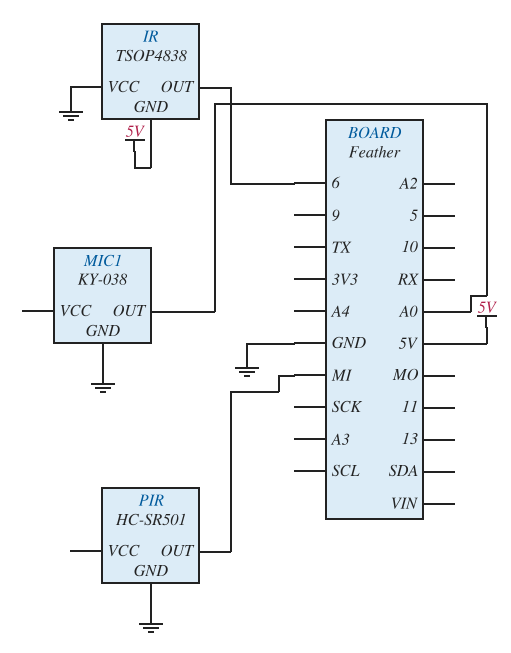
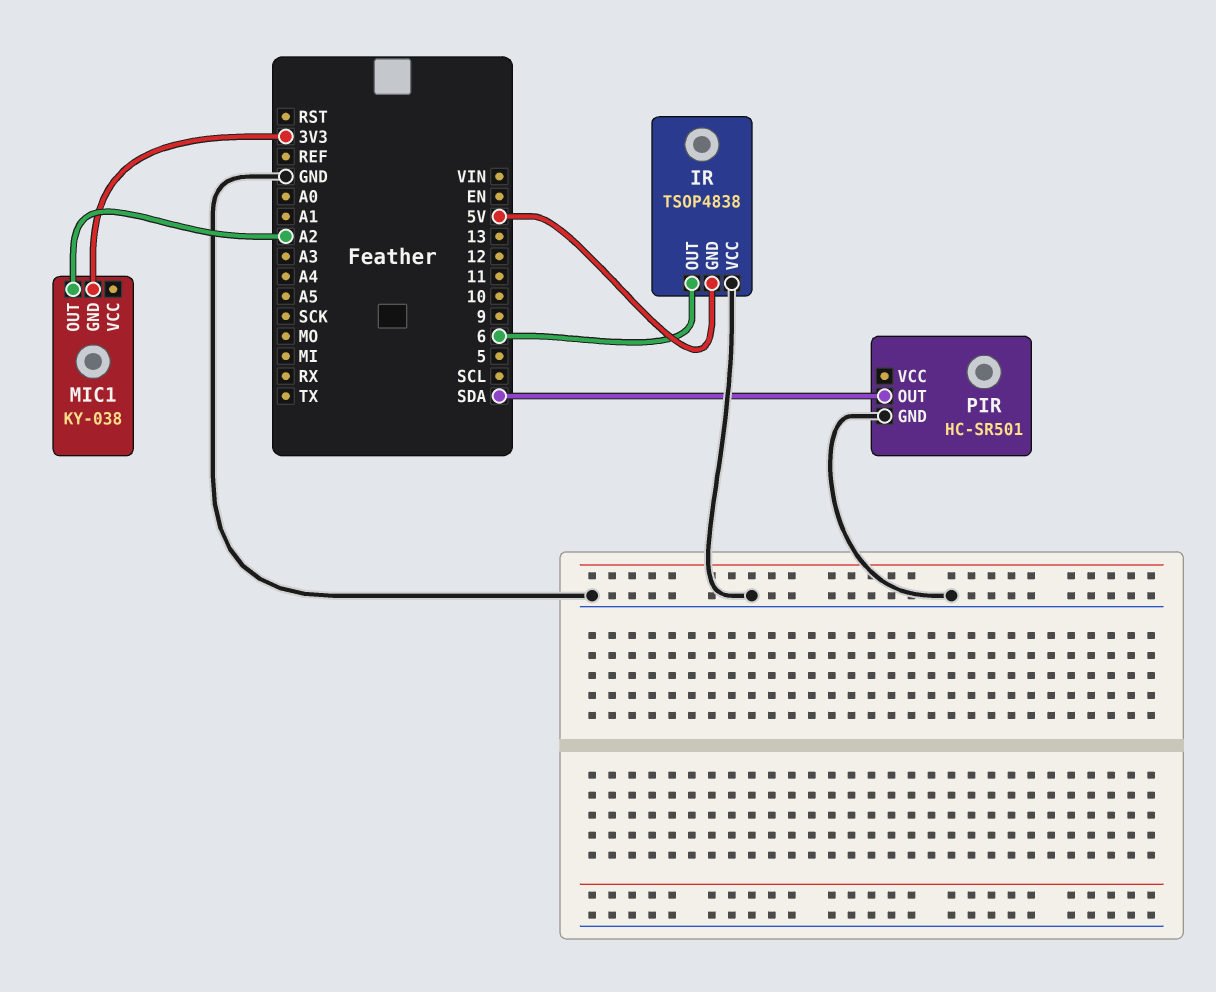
MIC1 pin GND: GND -> 3V3
MIC1 pin OUT: A0 -> A2
PIR pin OUT: MI -> SDA

